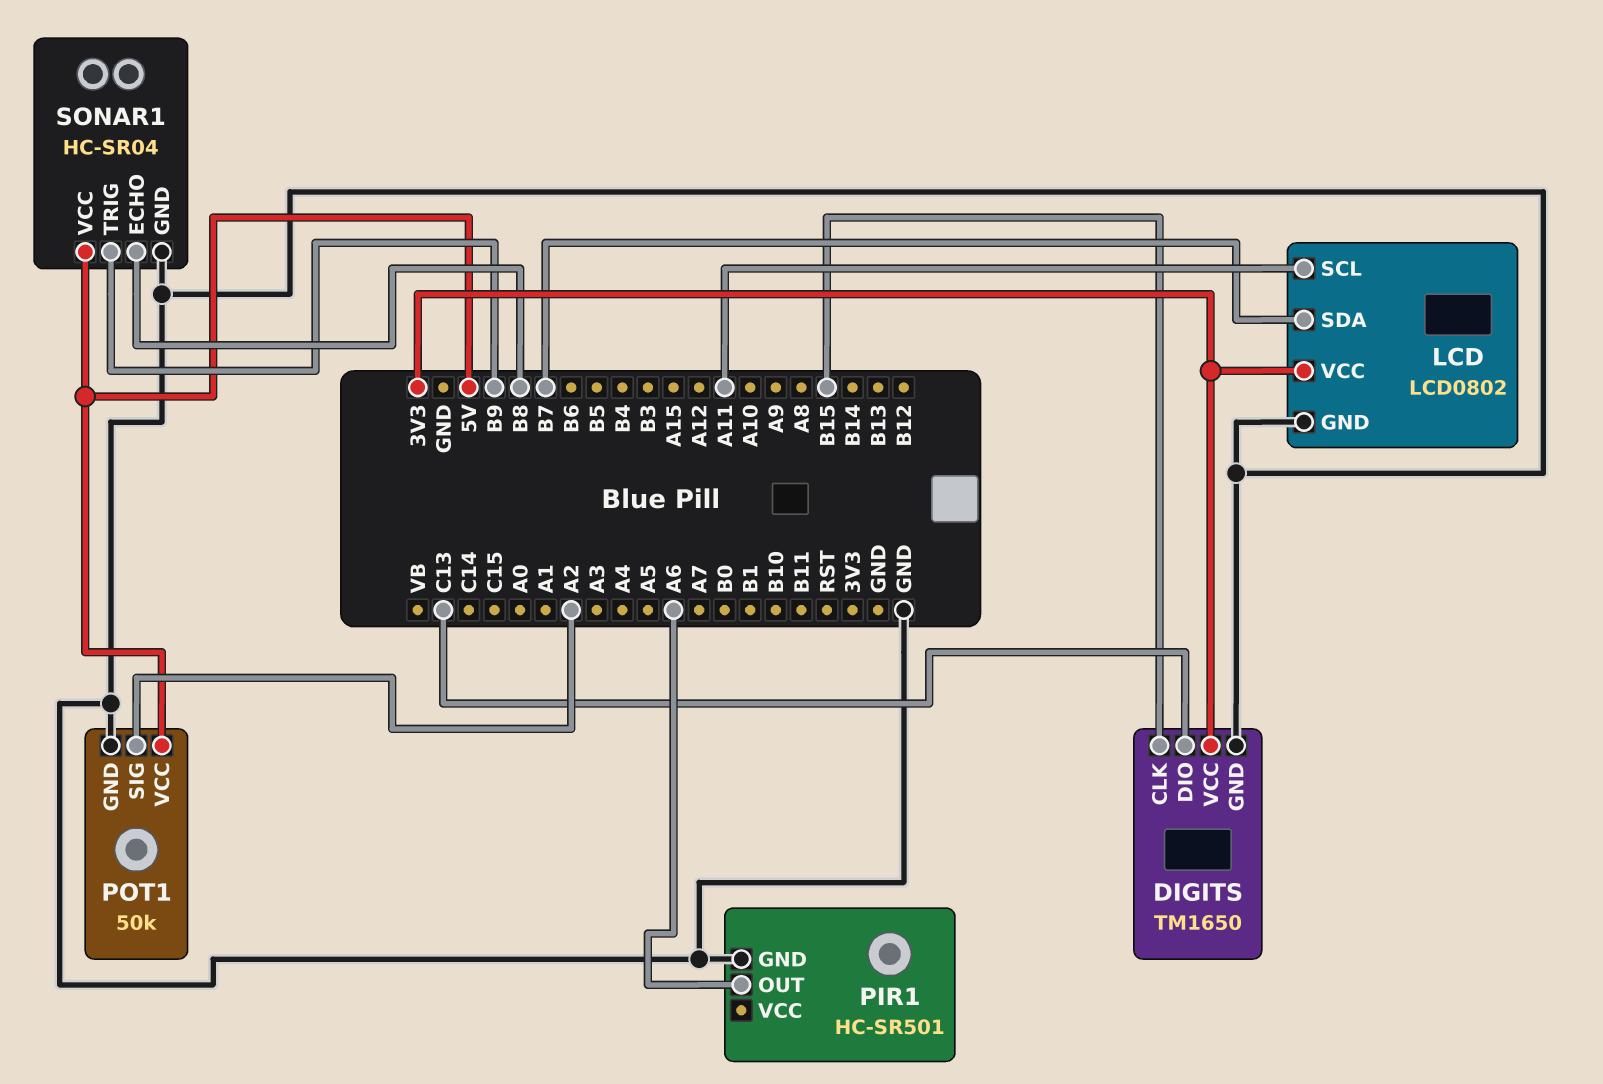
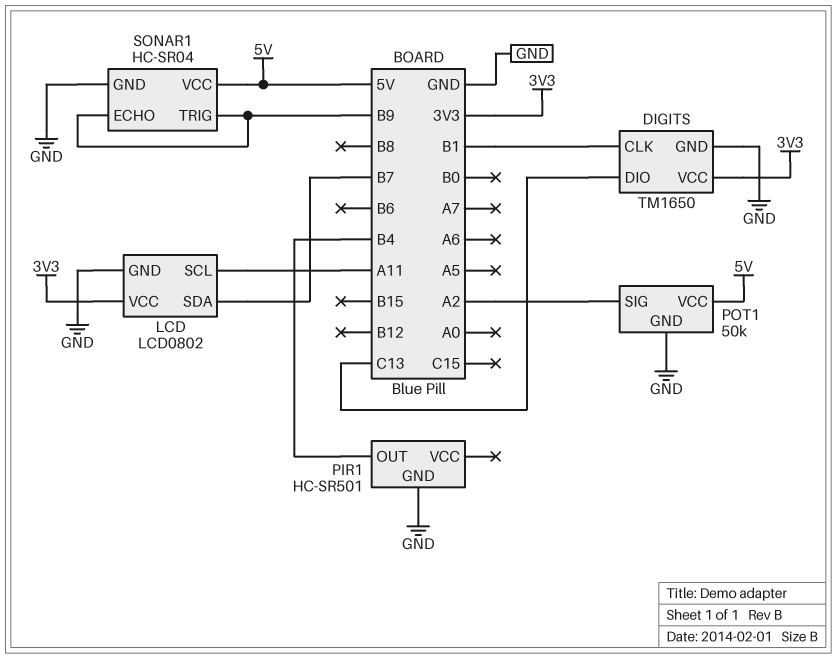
DIGITS pin CLK: B15 -> B1
PIR1 pin OUT: A6 -> B4
SONAR1 pin ECHO: B8 -> B9

